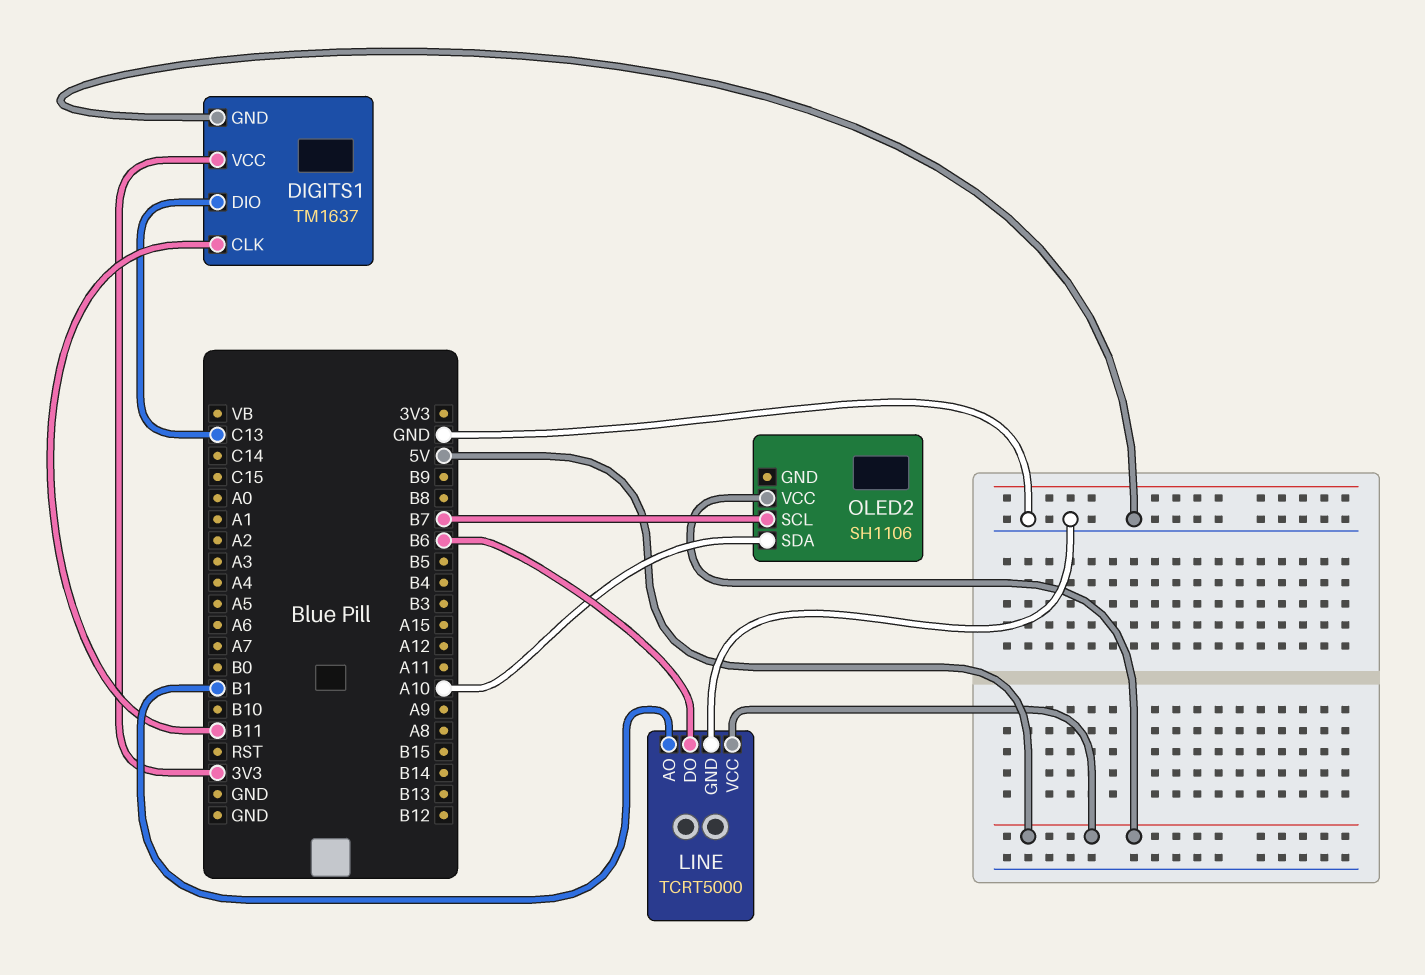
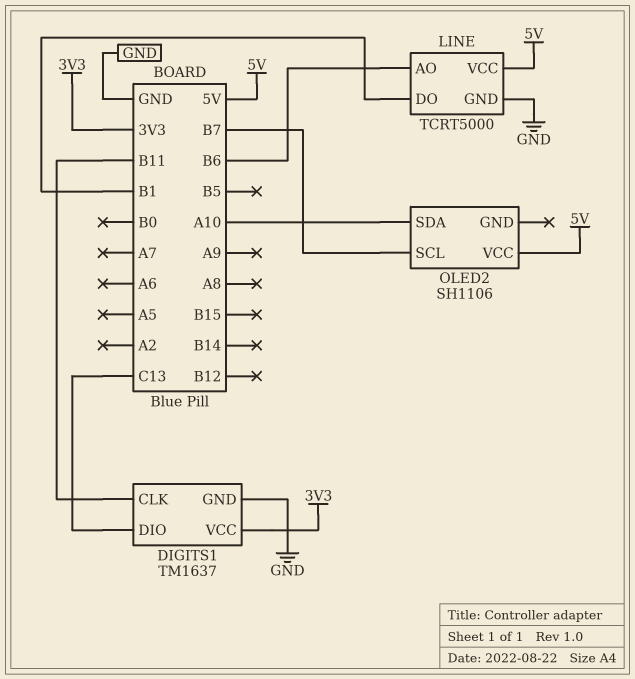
LINE pin AO: B1 -> B6
LINE pin DO: B6 -> B1

